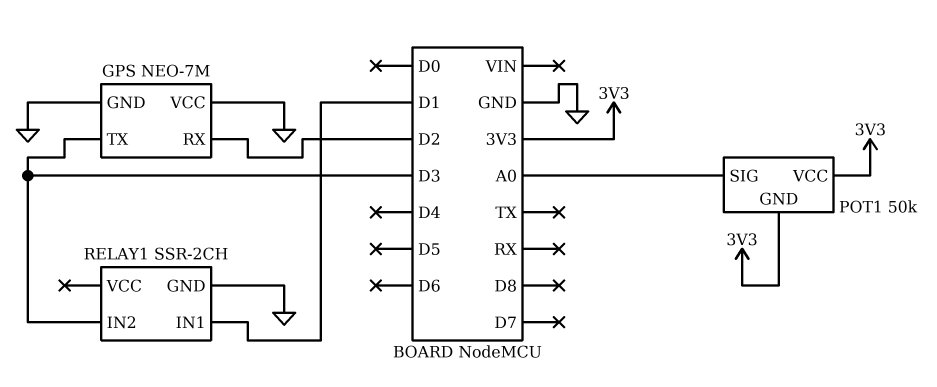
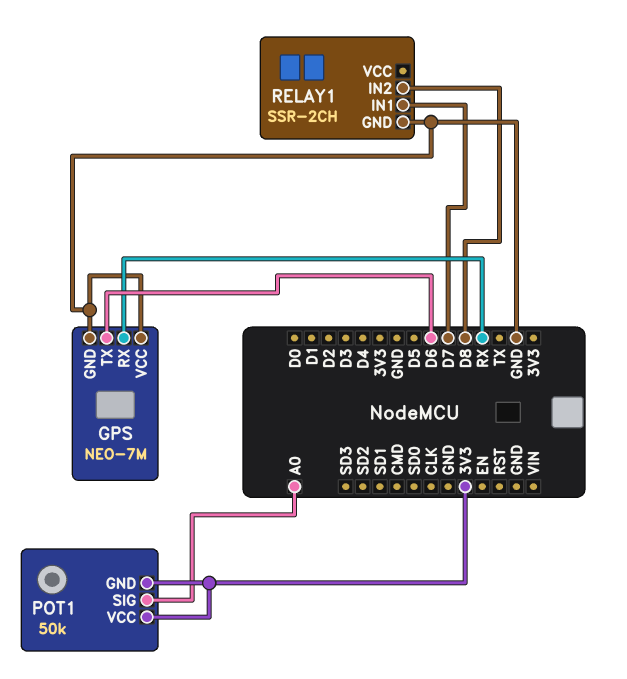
GPS pin RX: D2 -> RX
GPS pin TX: D3 -> D6
RELAY1 pin IN1: D1 -> D7
RELAY1 pin IN2: D3 -> D8

